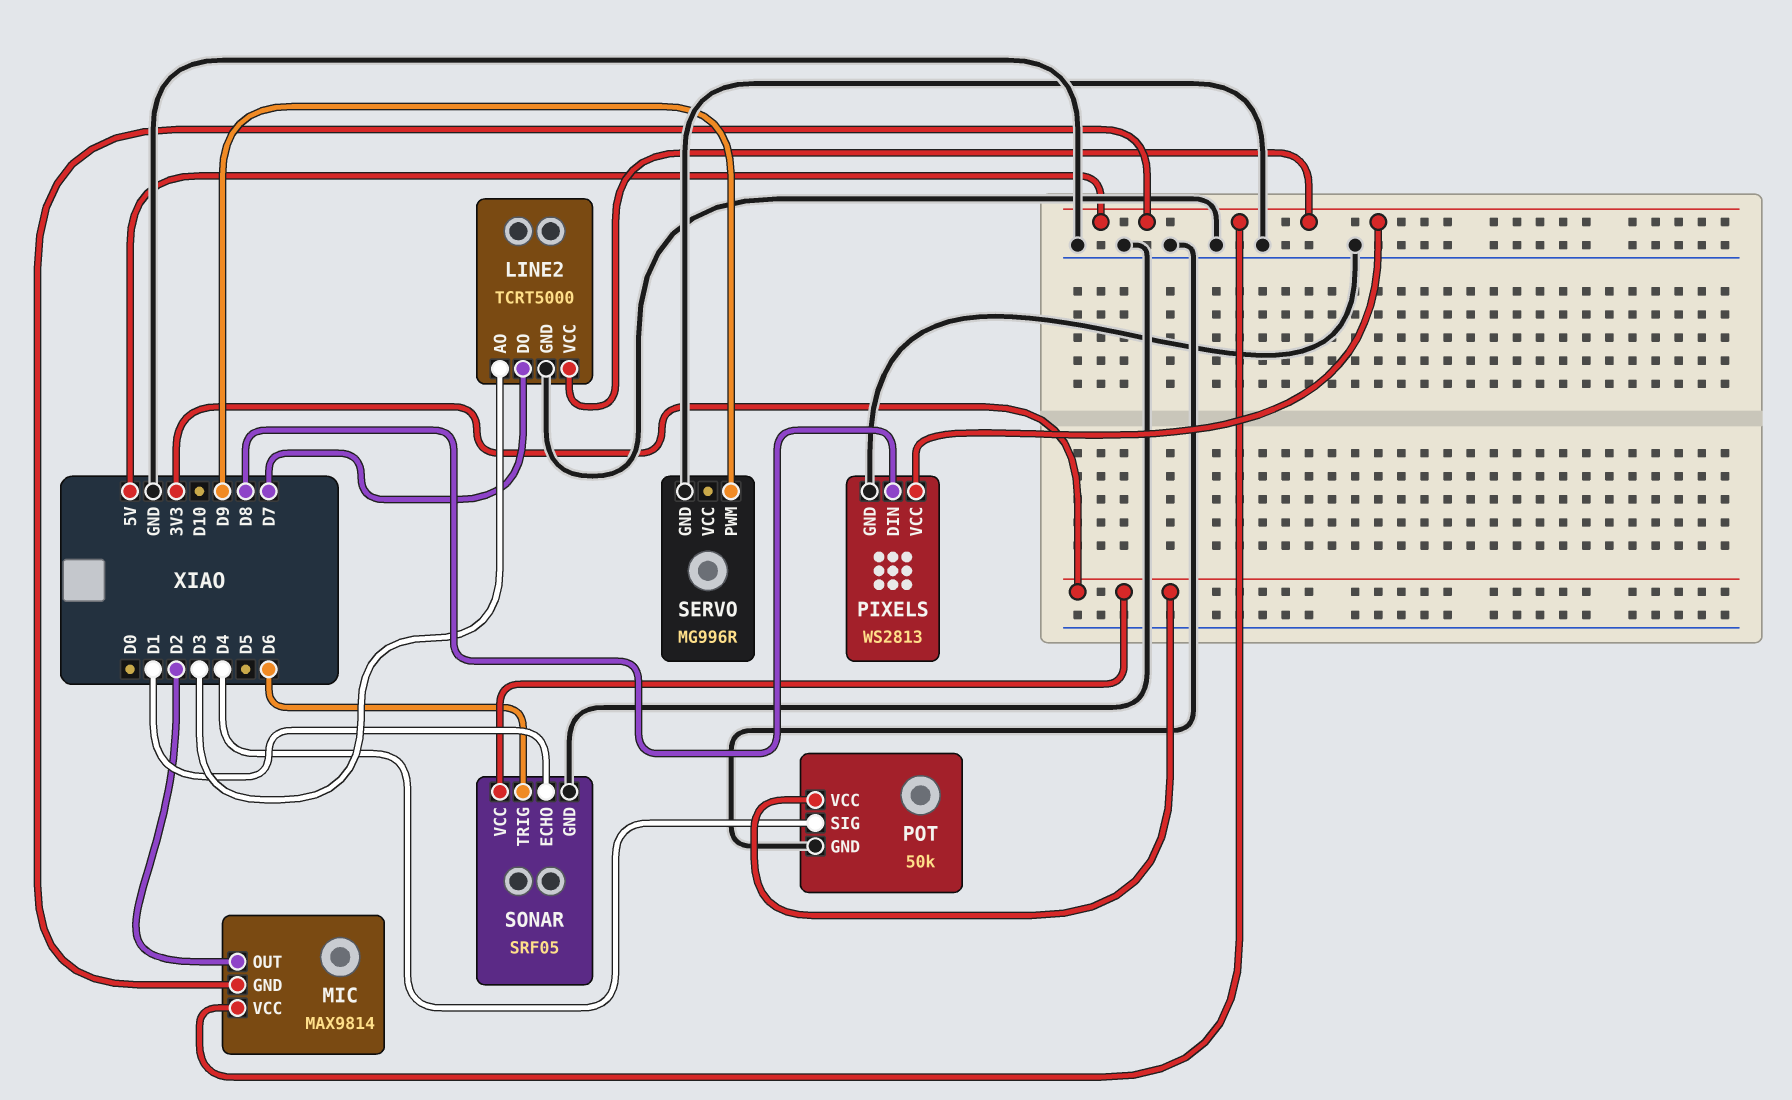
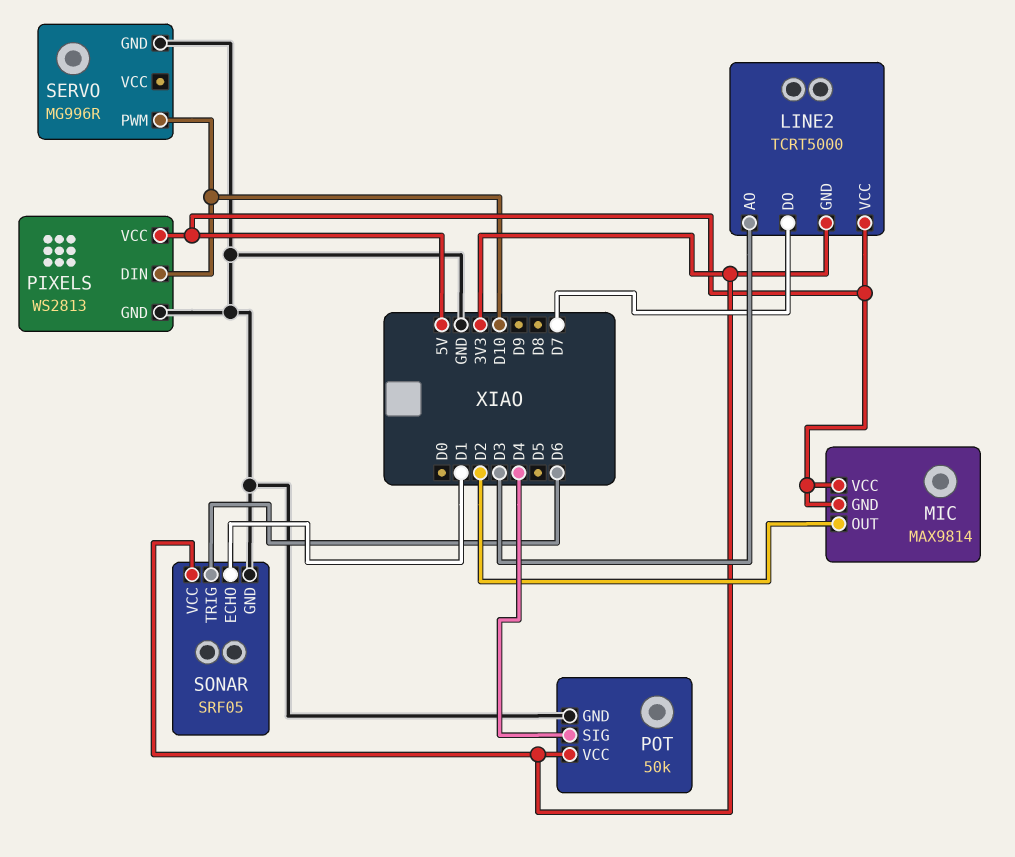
LINE2 pin GND: GND -> 3V3
PIXELS pin DIN: D8 -> D10
SERVO pin PWM: D9 -> D10

